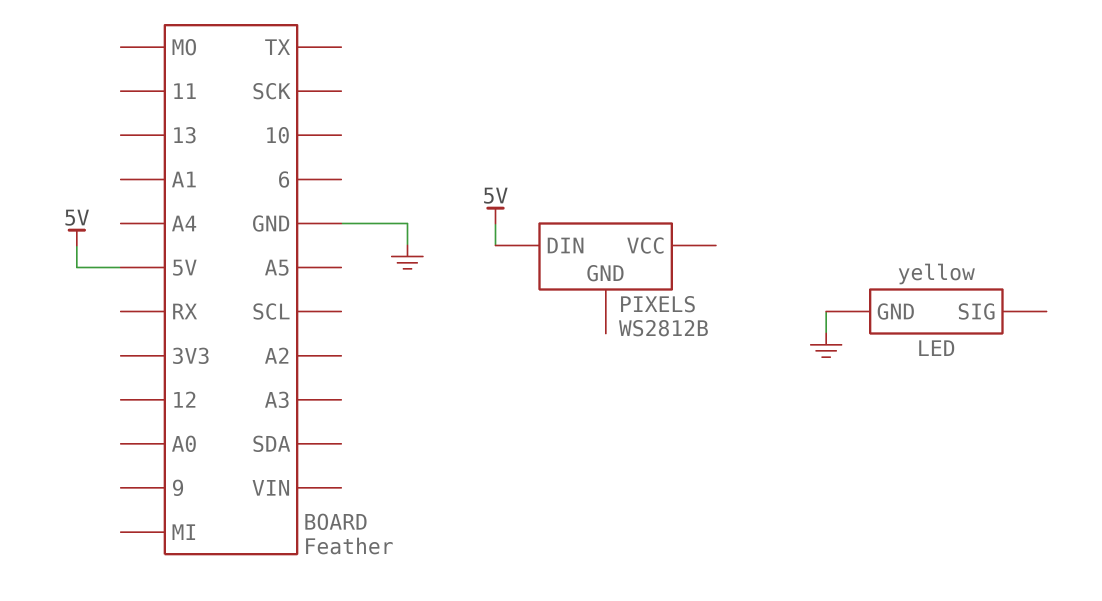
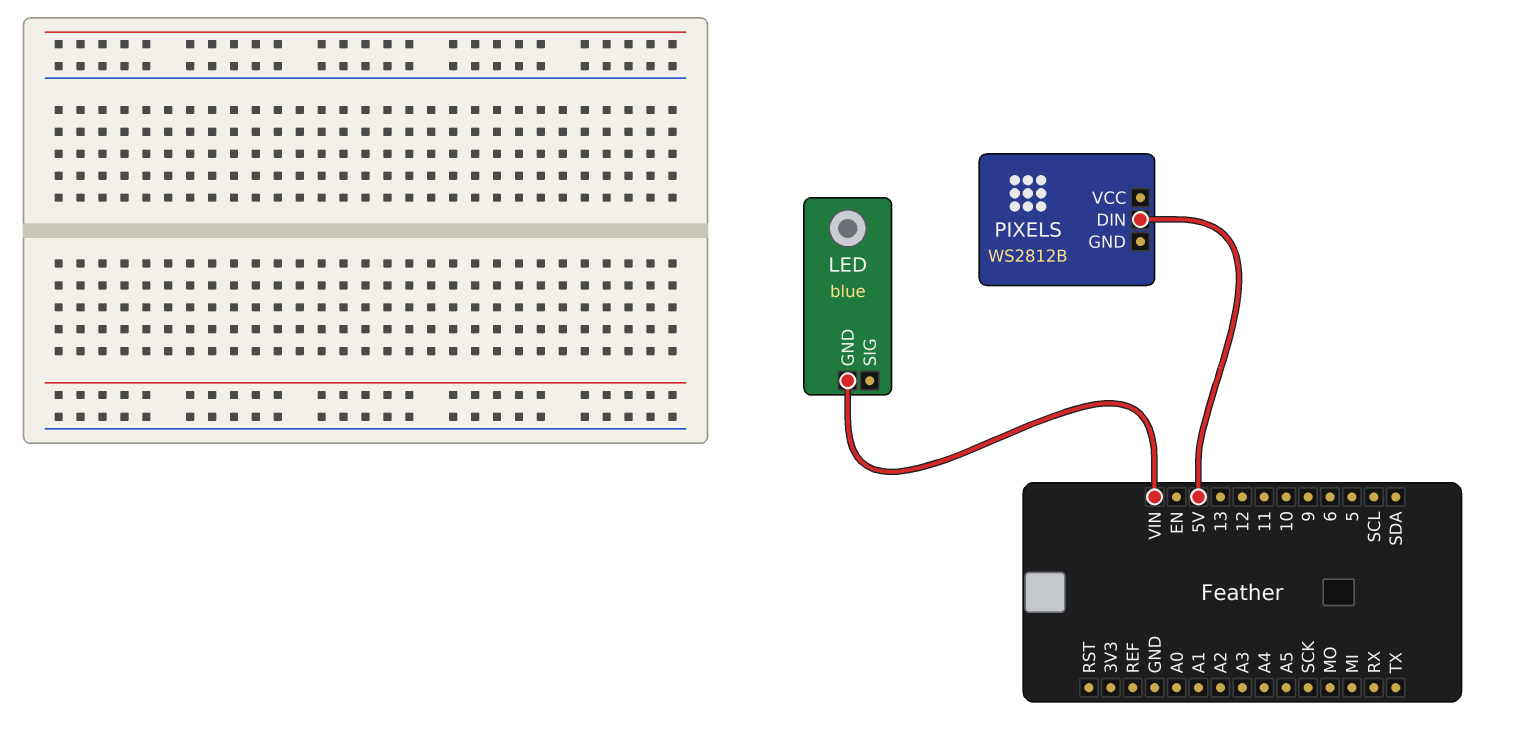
LED: yellow -> blue
LED pin GND: GND -> VIN

